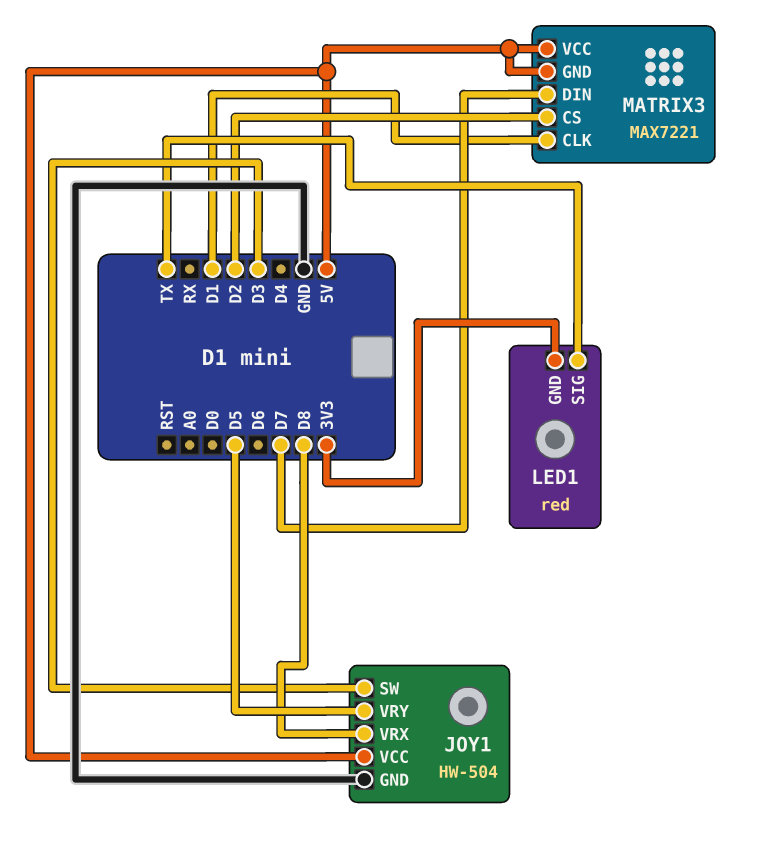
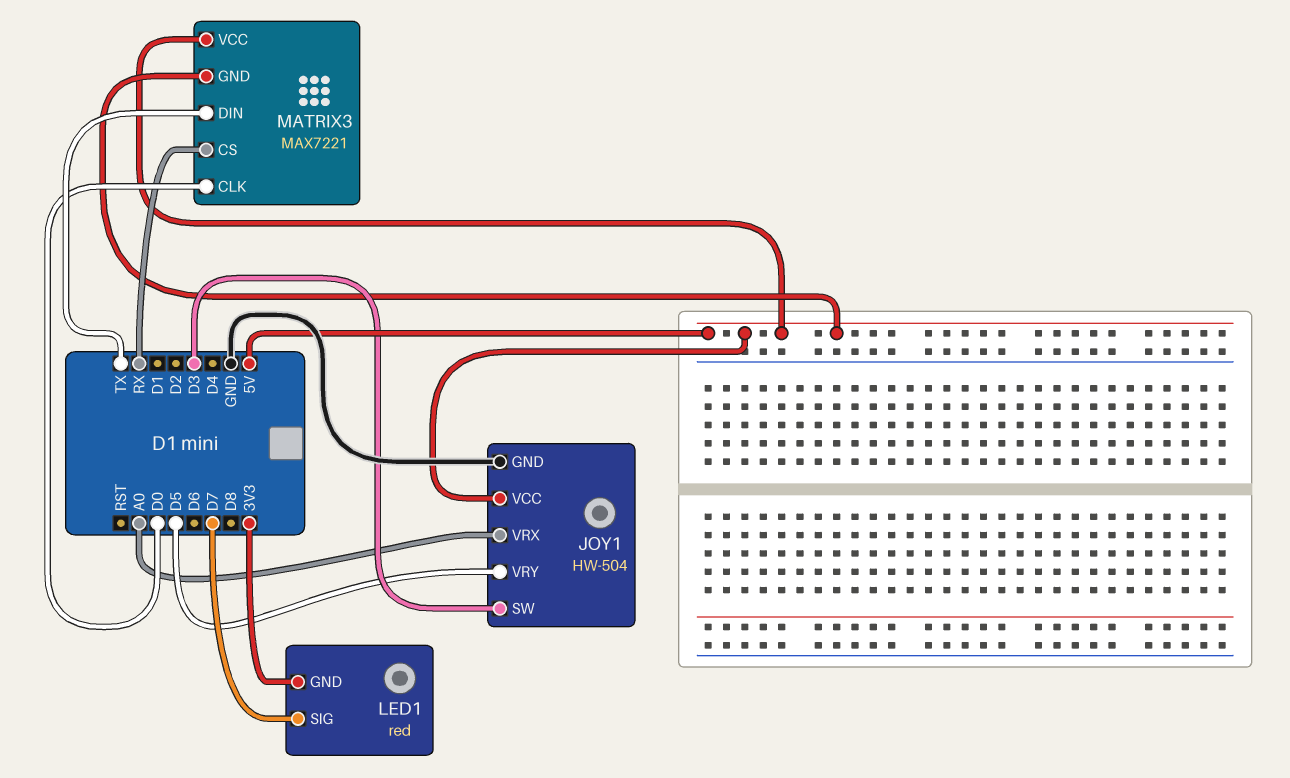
JOY1 pin VRX: D8 -> A0
LED1 pin SIG: TX -> D7
MATRIX3 pin CLK: D1 -> D0
MATRIX3 pin CS: D2 -> RX
MATRIX3 pin DIN: D7 -> TX

